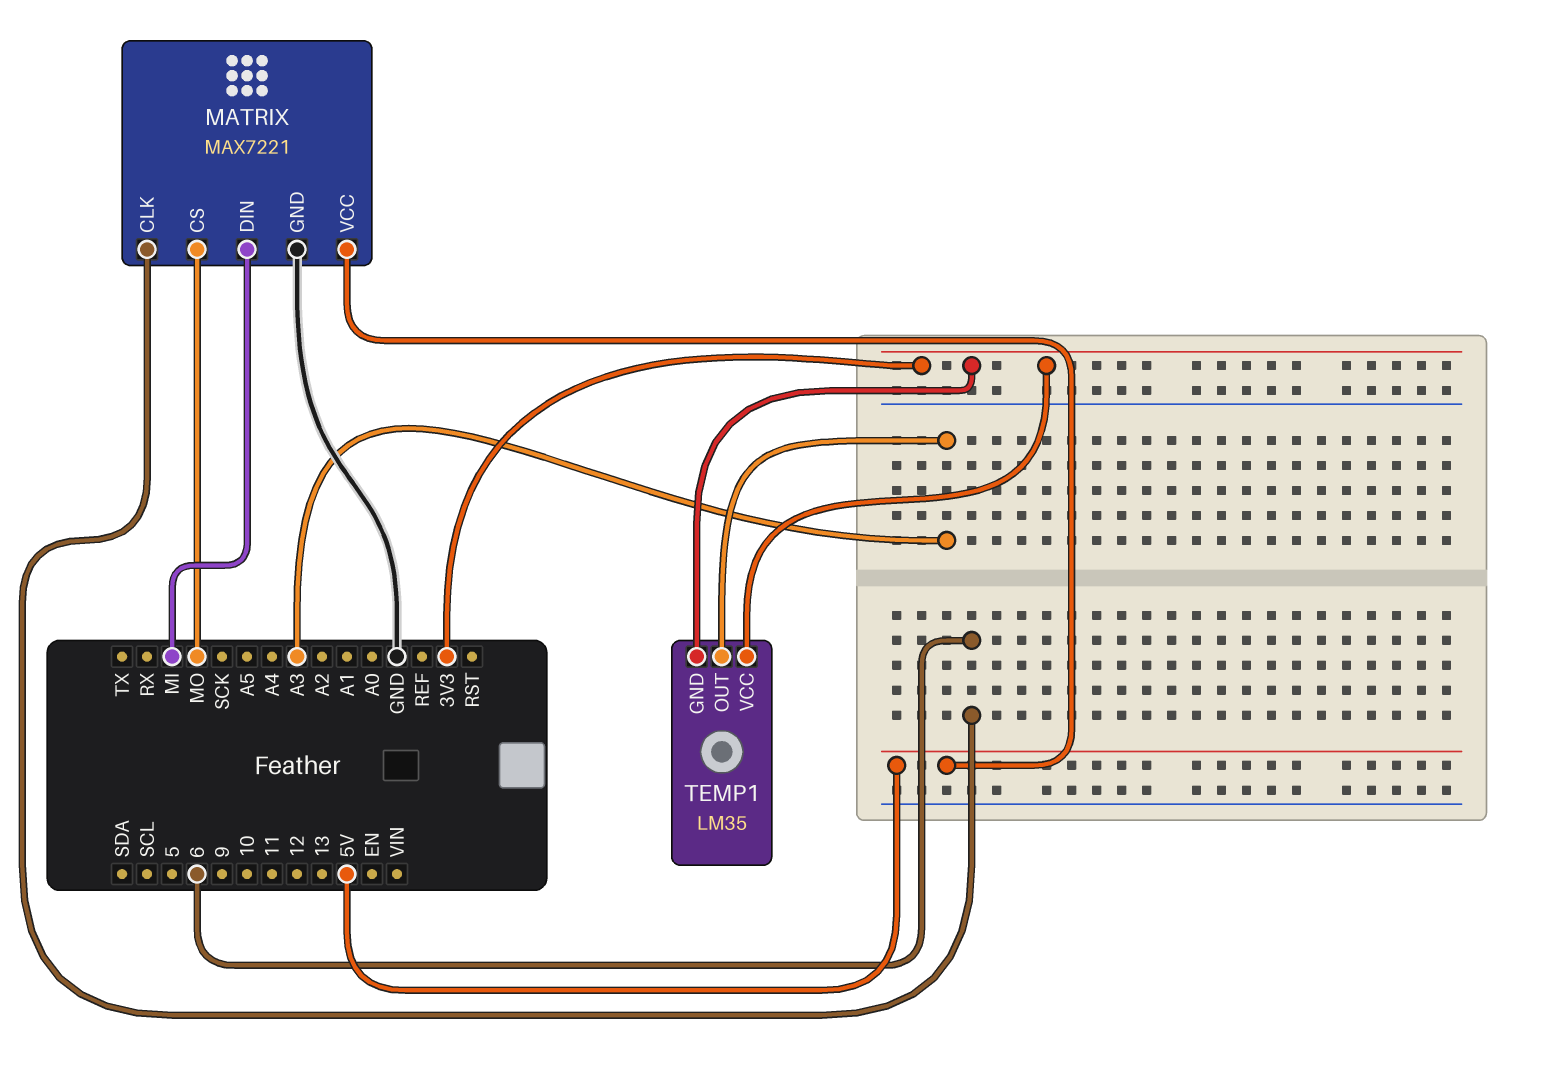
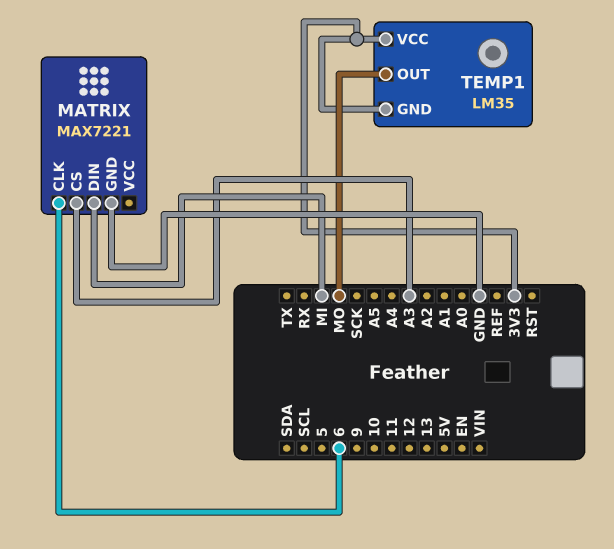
MATRIX pin CS: MO -> A3
MATRIX pin VCC: 5V -> none
TEMP1 pin OUT: A3 -> MO

